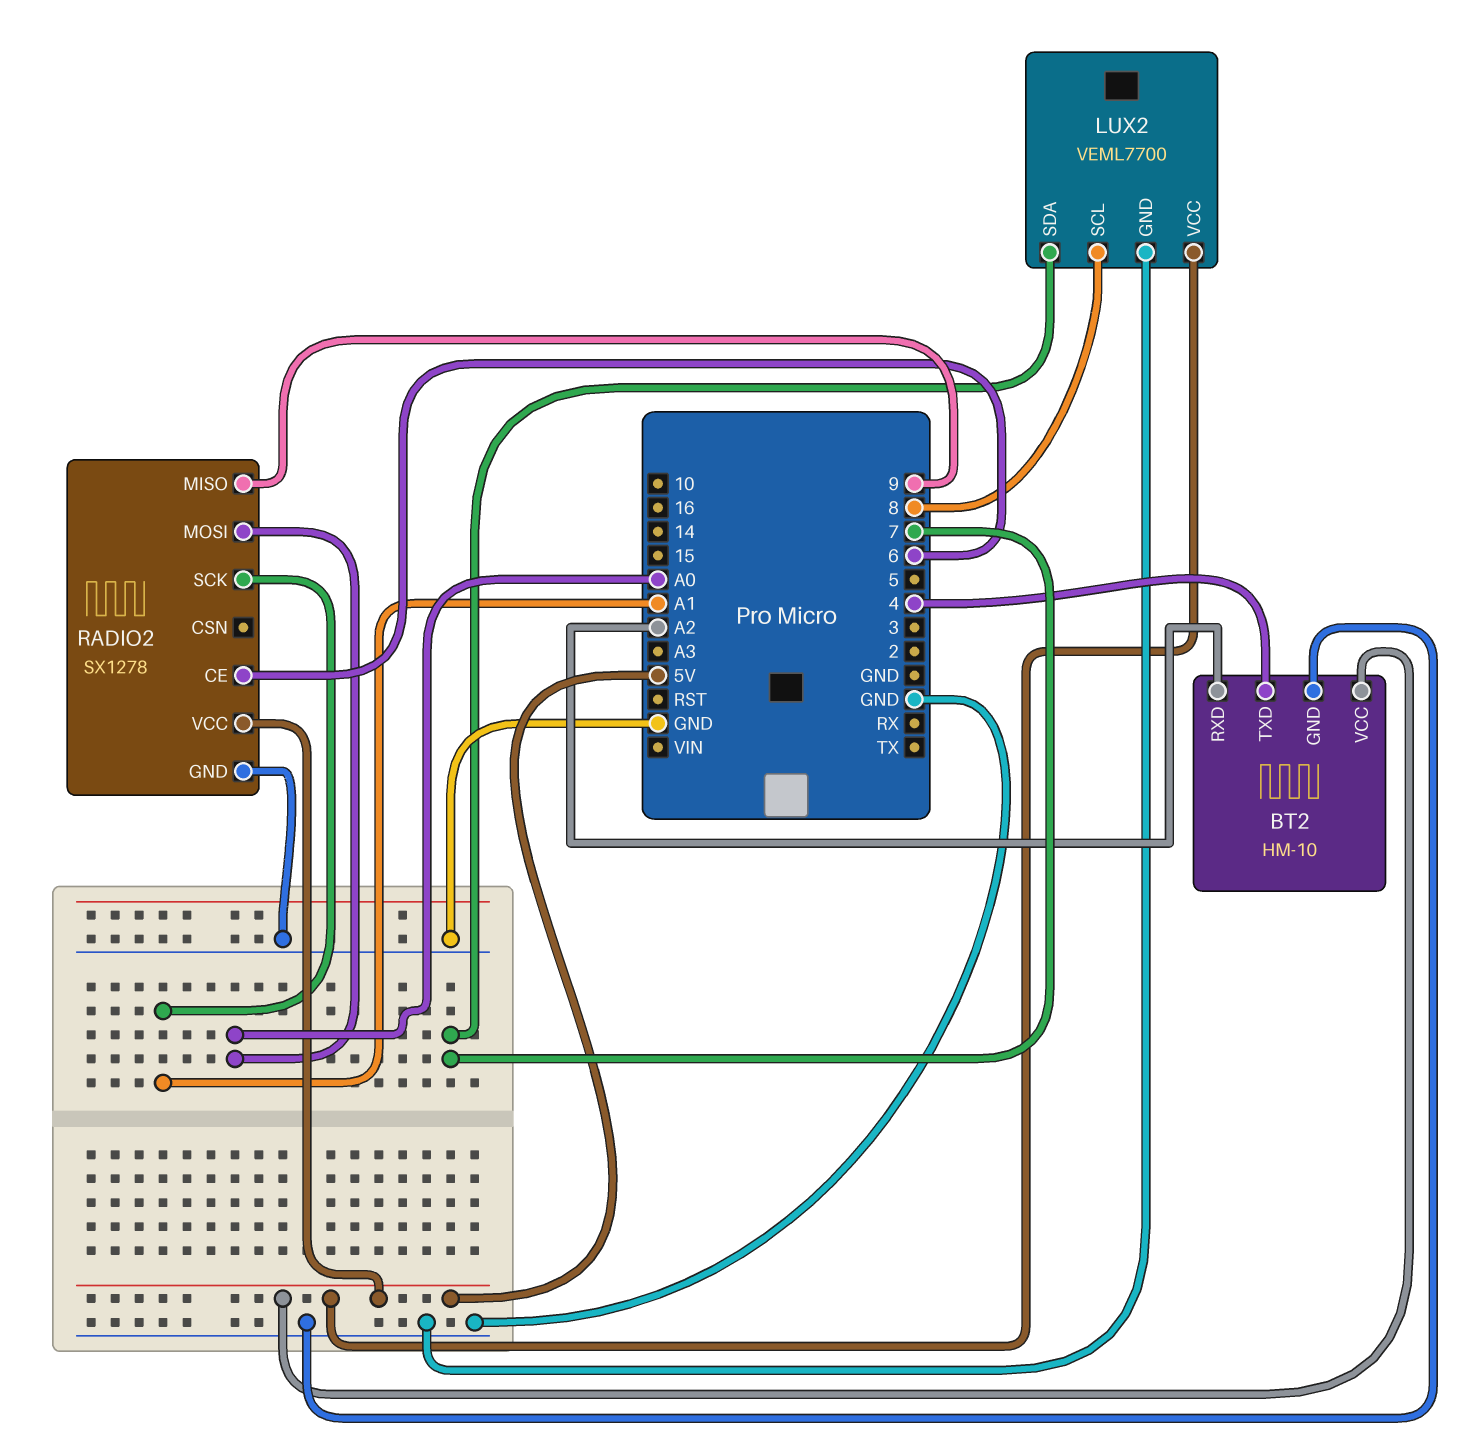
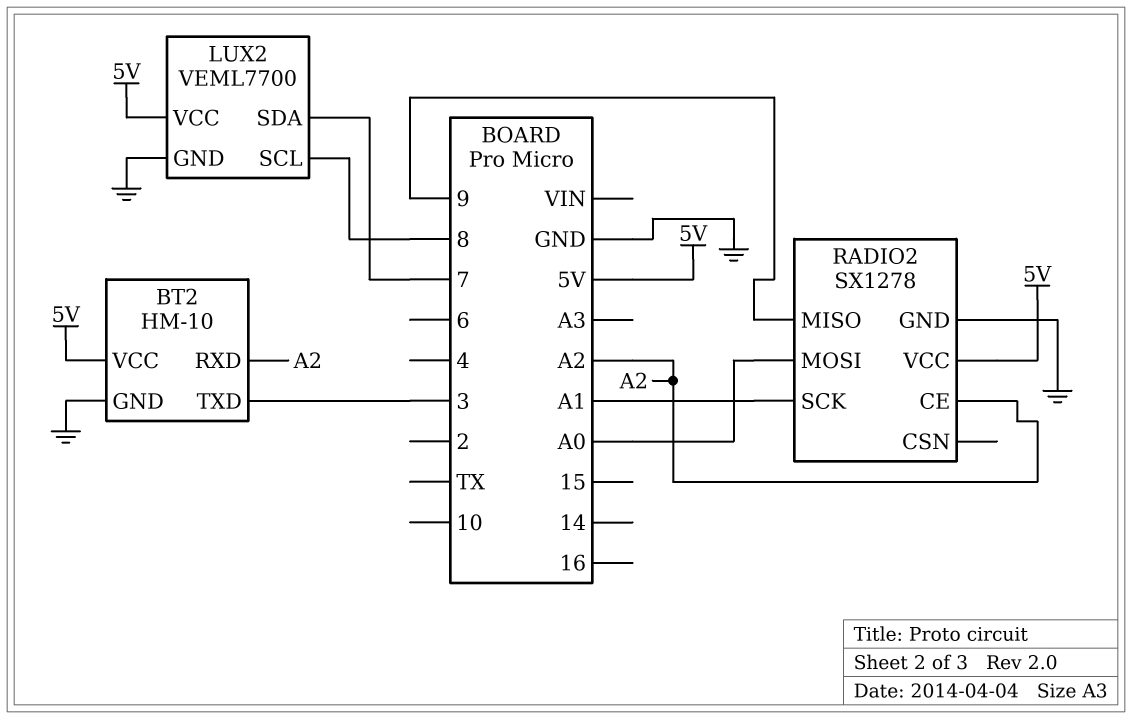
BT2 pin TXD: 4 -> 3
RADIO2 pin CE: 6 -> A2

